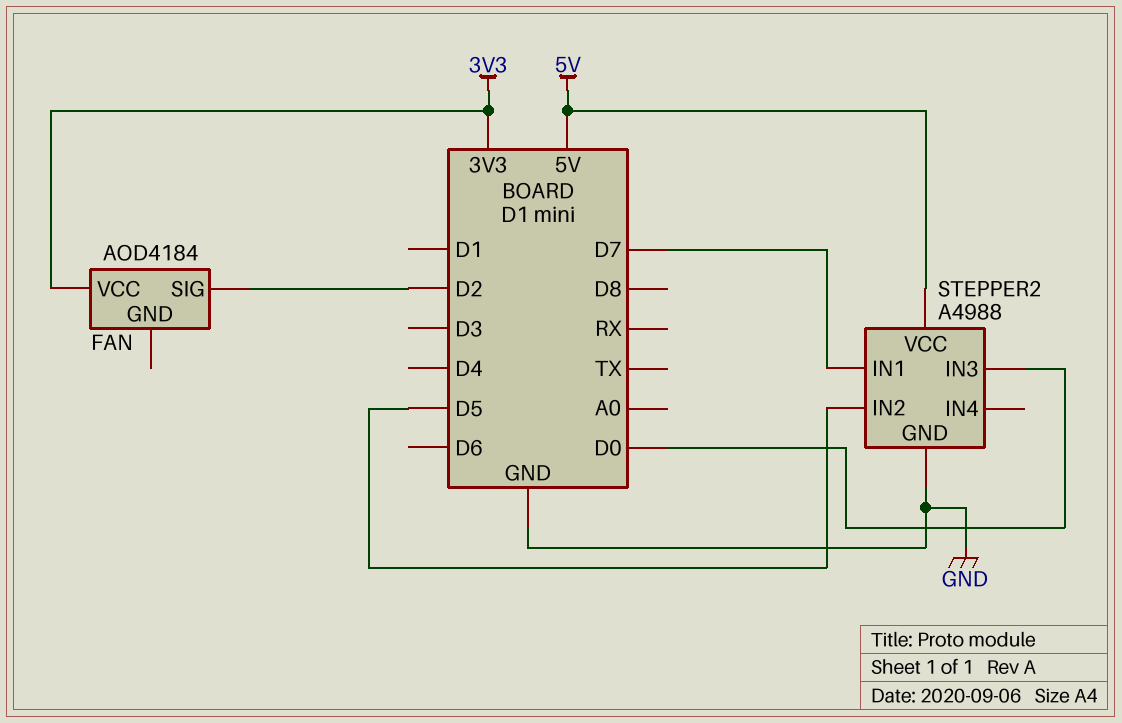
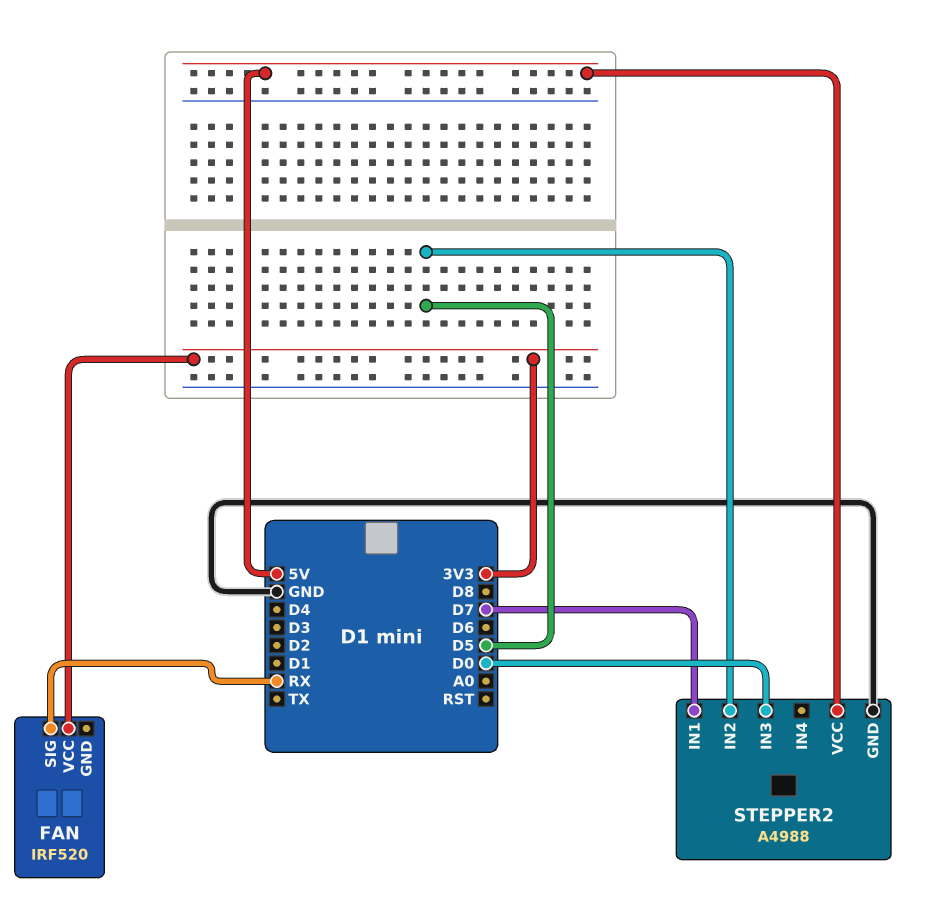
FAN: AOD4184 -> IRF520
FAN pin SIG: D2 -> RX

